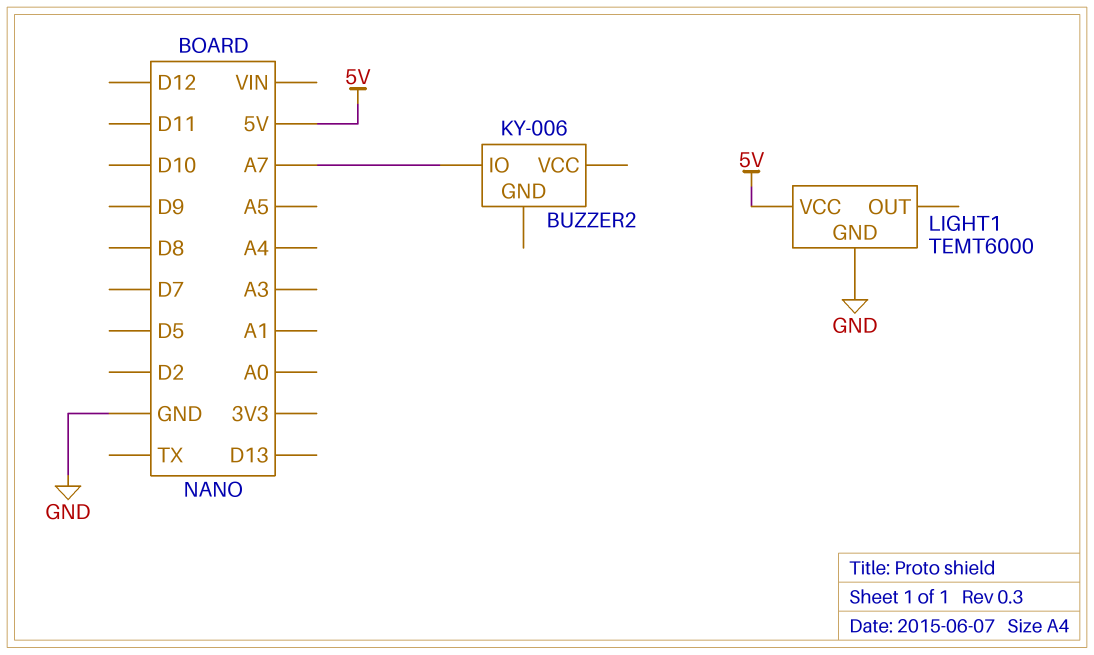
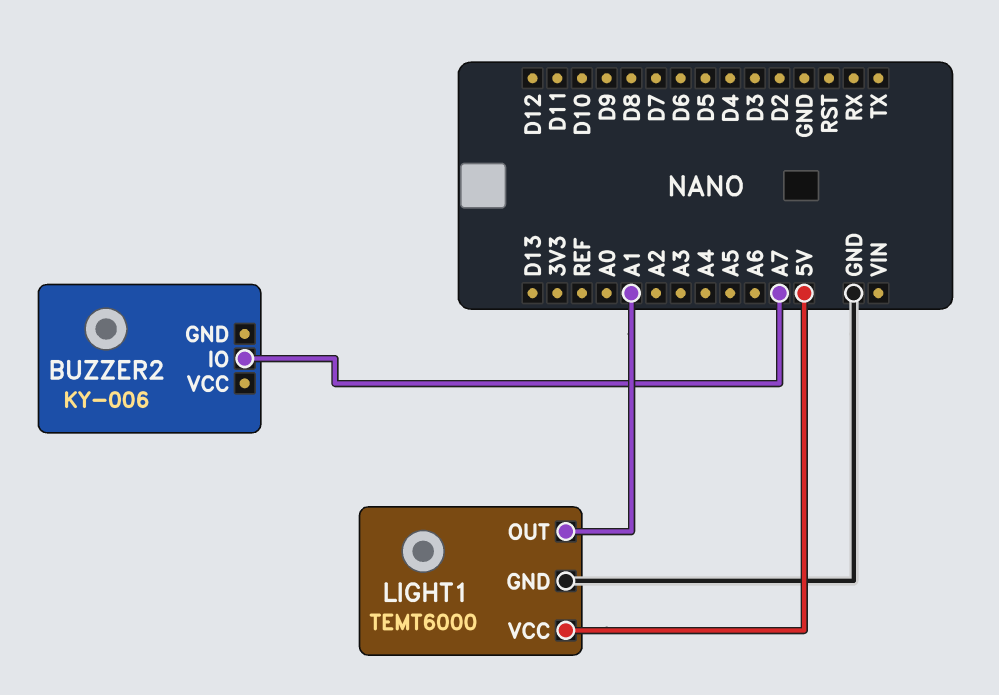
LIGHT1 pin OUT: none -> A1

